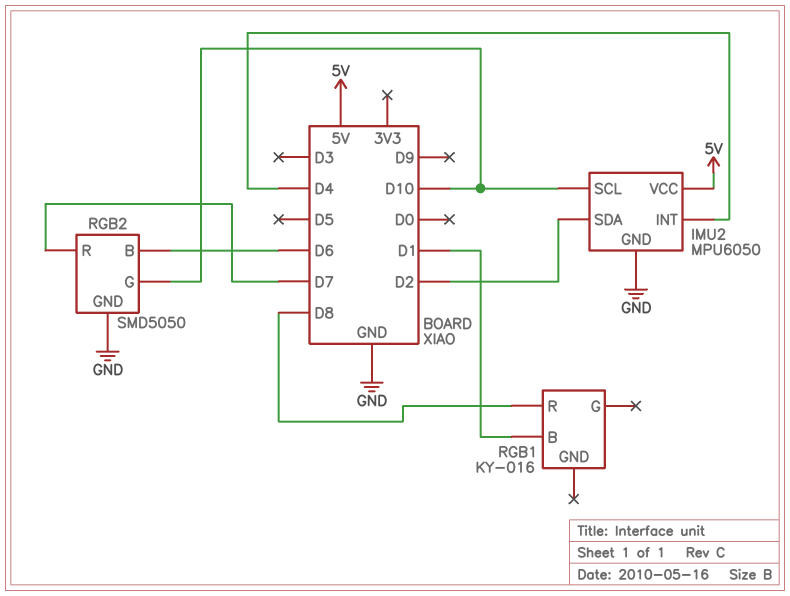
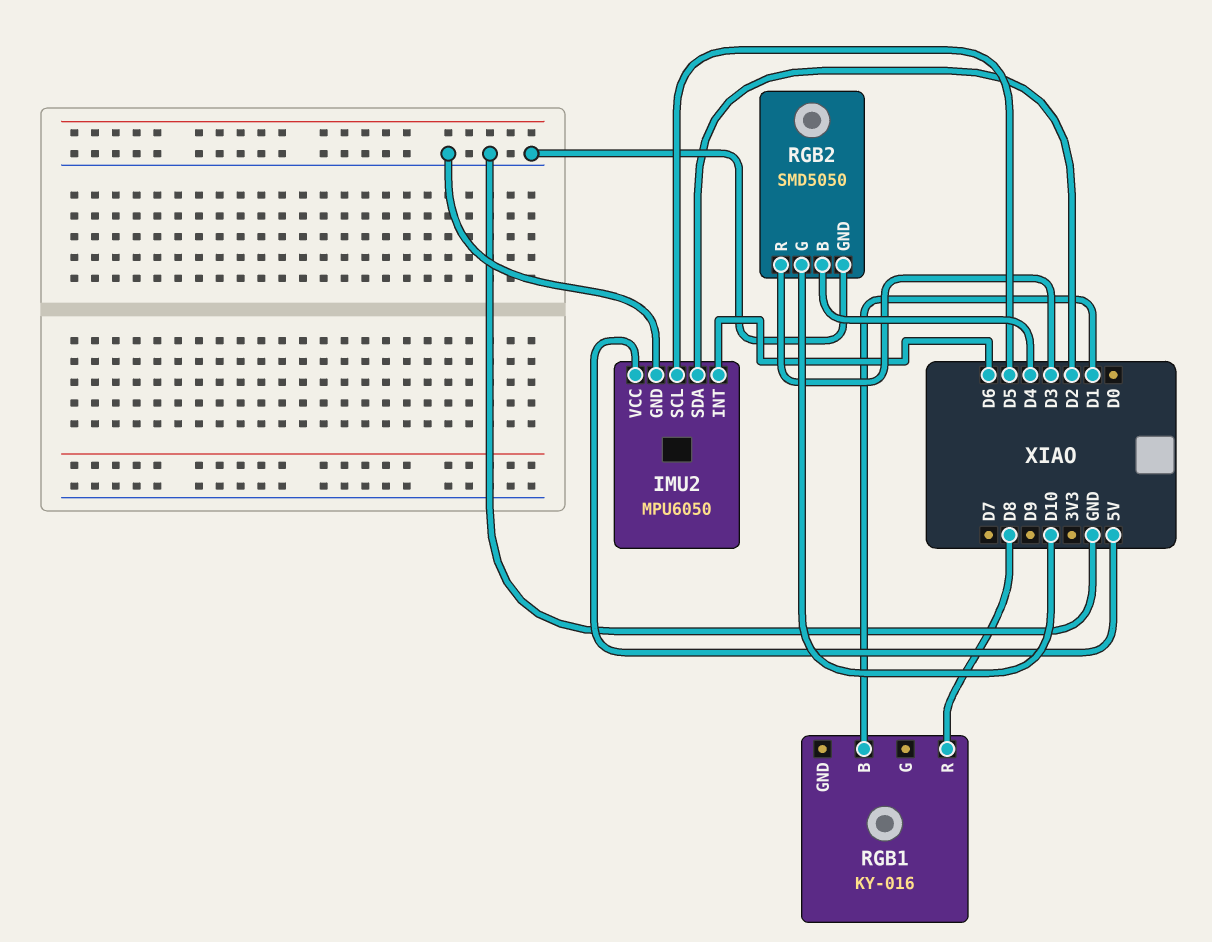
IMU2 pin INT: D4 -> D6
IMU2 pin SCL: D10 -> D5
RGB2 pin B: D6 -> D4
RGB2 pin R: D7 -> D3

